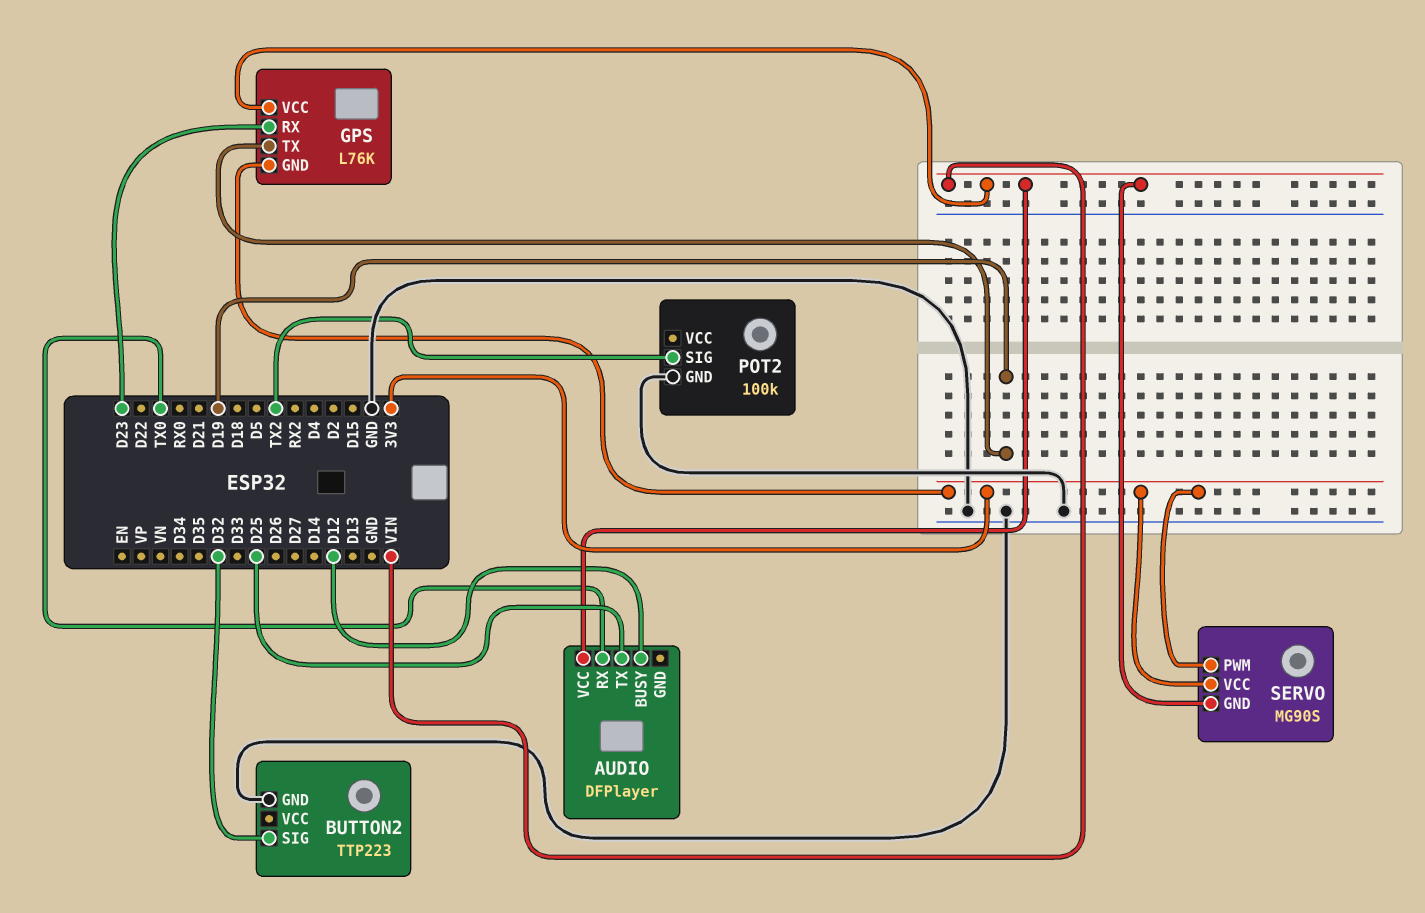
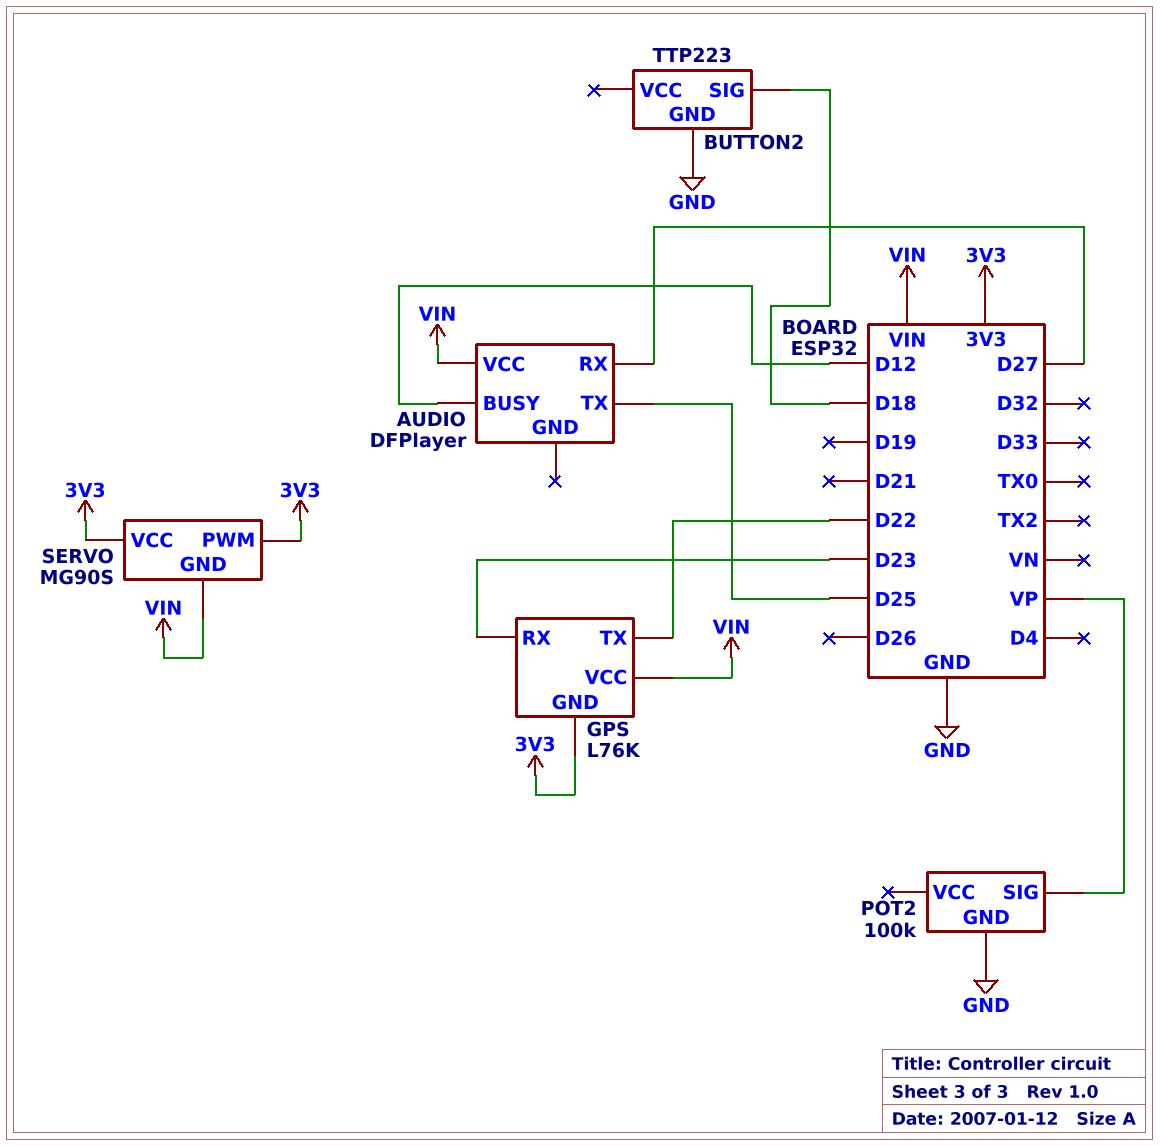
AUDIO pin RX: TX0 -> D27
BUTTON2 pin SIG: D32 -> D18
GPS pin TX: D19 -> D22
POT2 pin SIG: TX2 -> VP

